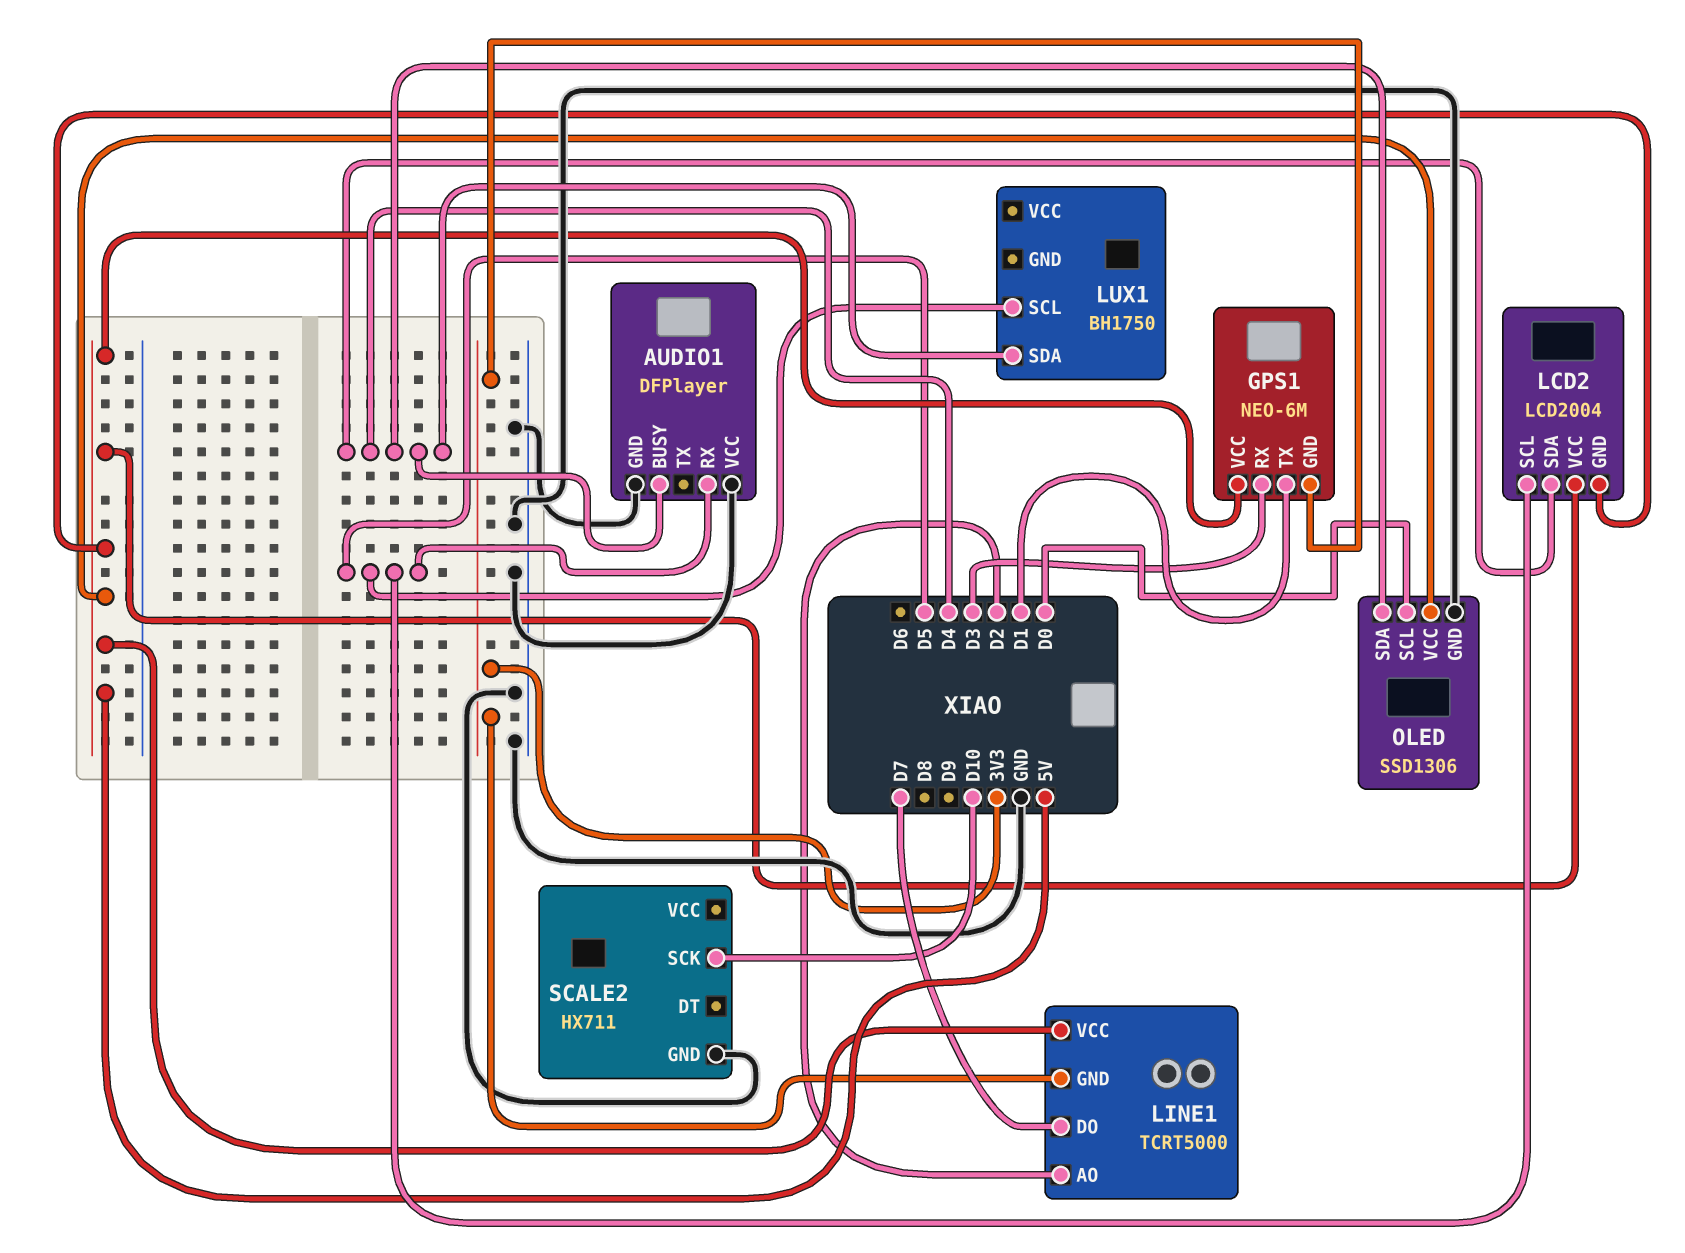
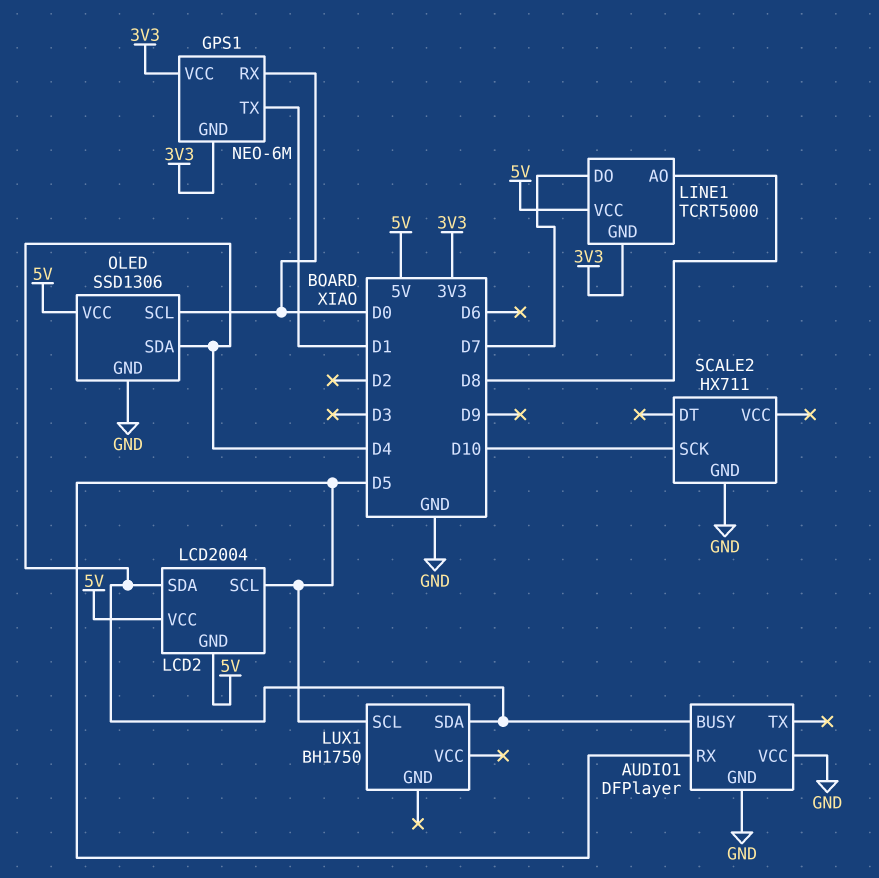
GPS1 pin RX: D3 -> D0
GPS1 pin VCC: 5V -> 3V3
LINE1 pin AO: D2 -> D8

